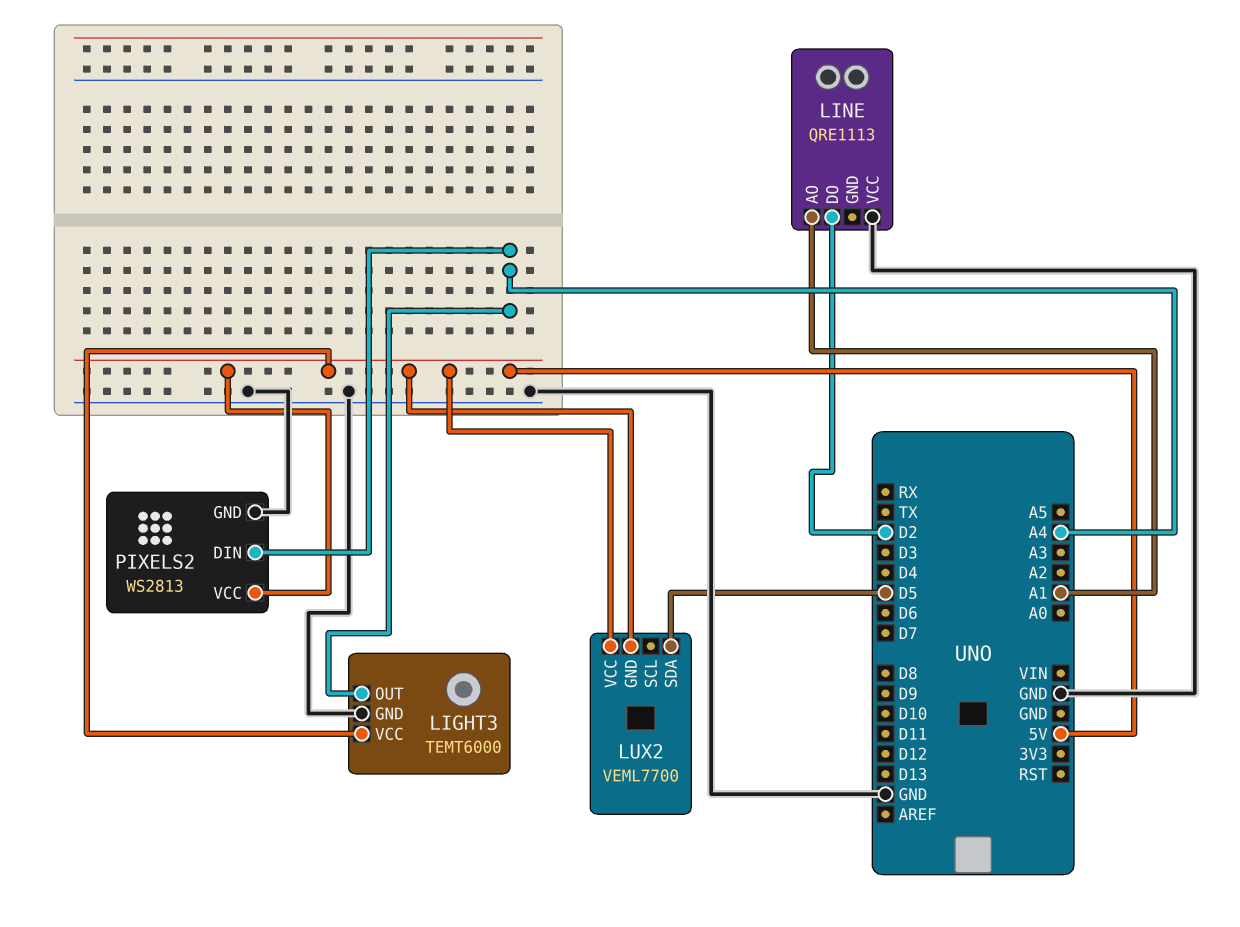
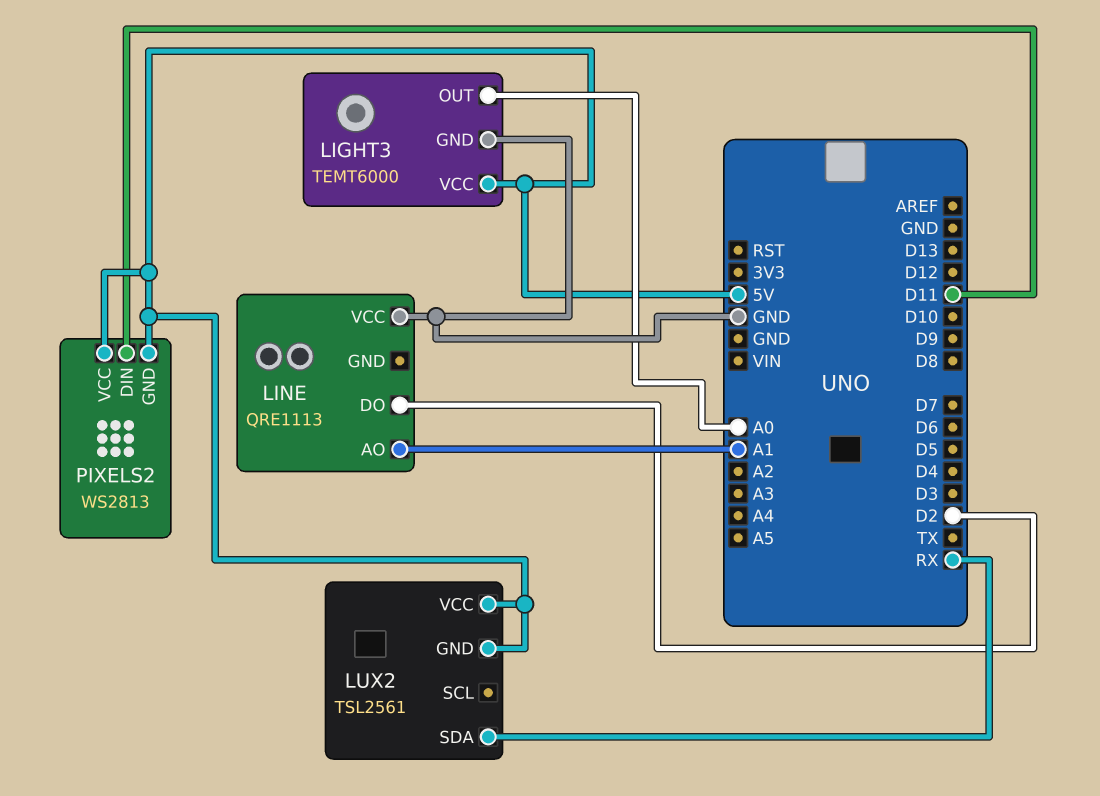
LIGHT3 pin OUT: A4 -> A0
LUX2: VEML7700 -> TSL2561
LUX2 pin SDA: D5 -> RX
PIXELS2 pin DIN: A4 -> D11
PIXELS2 pin GND: GND -> 5V

